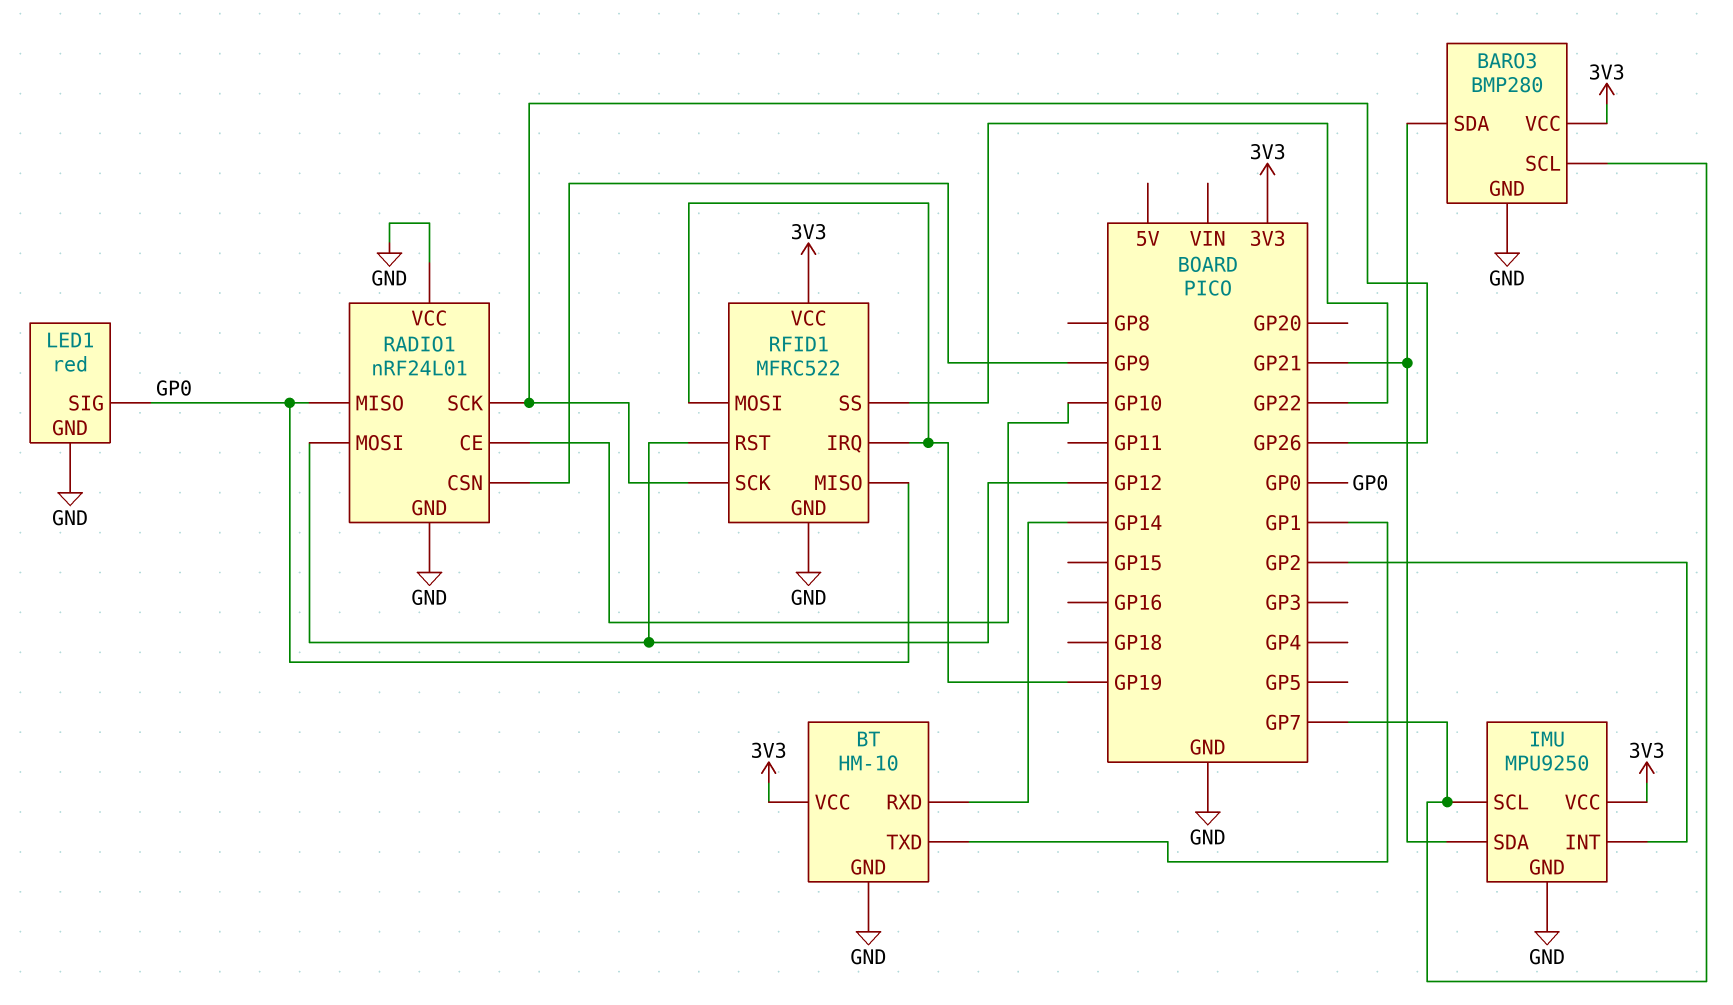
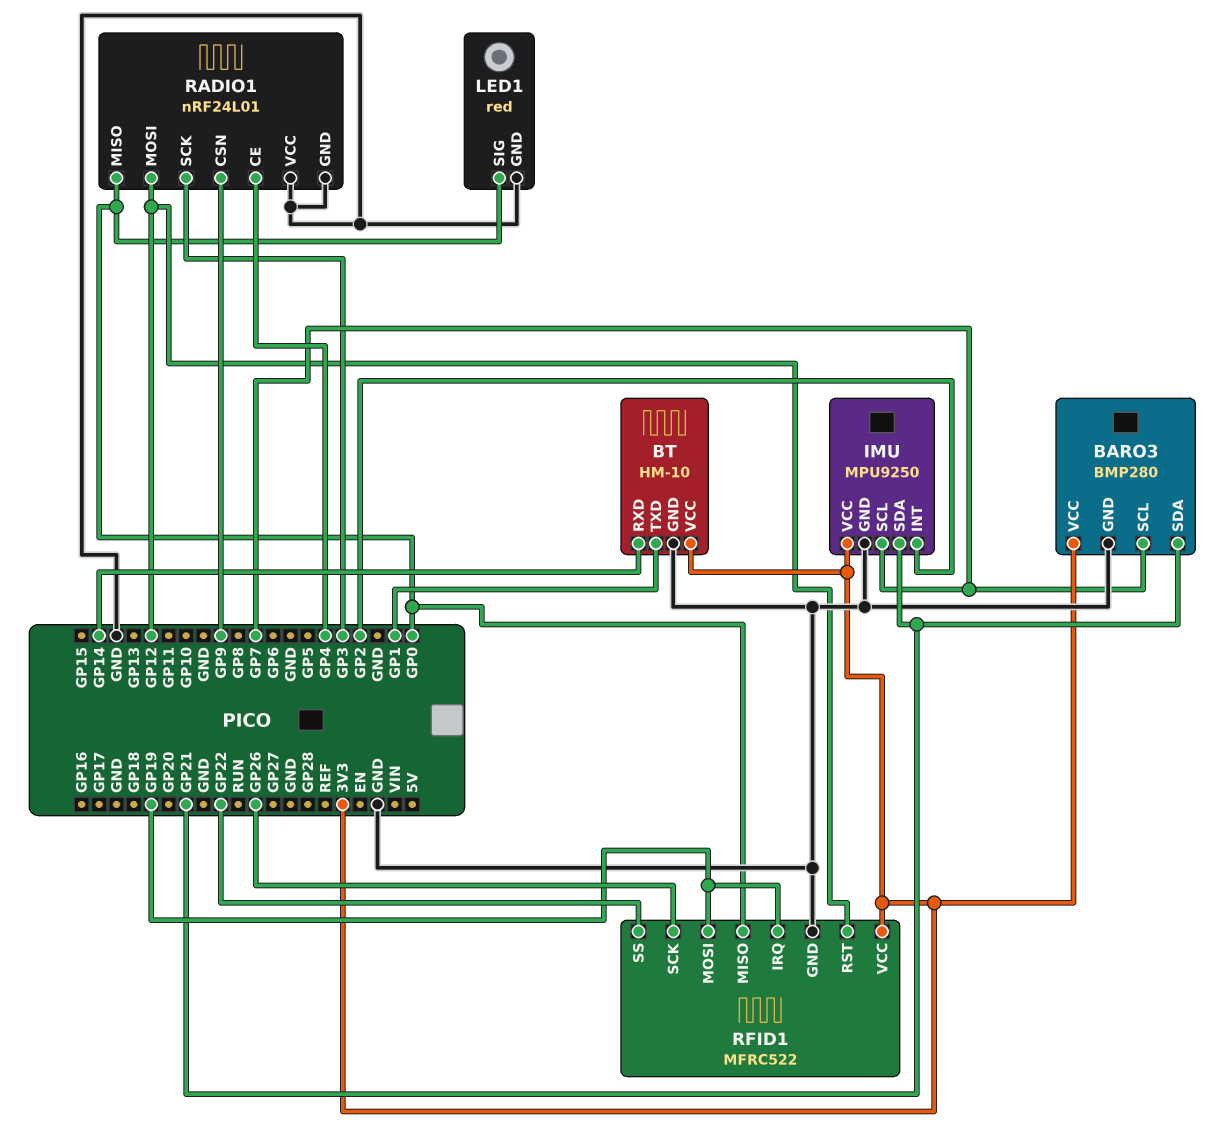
RADIO1 pin CE: GP10 -> GP4
RADIO1 pin SCK: GP26 -> GP3

